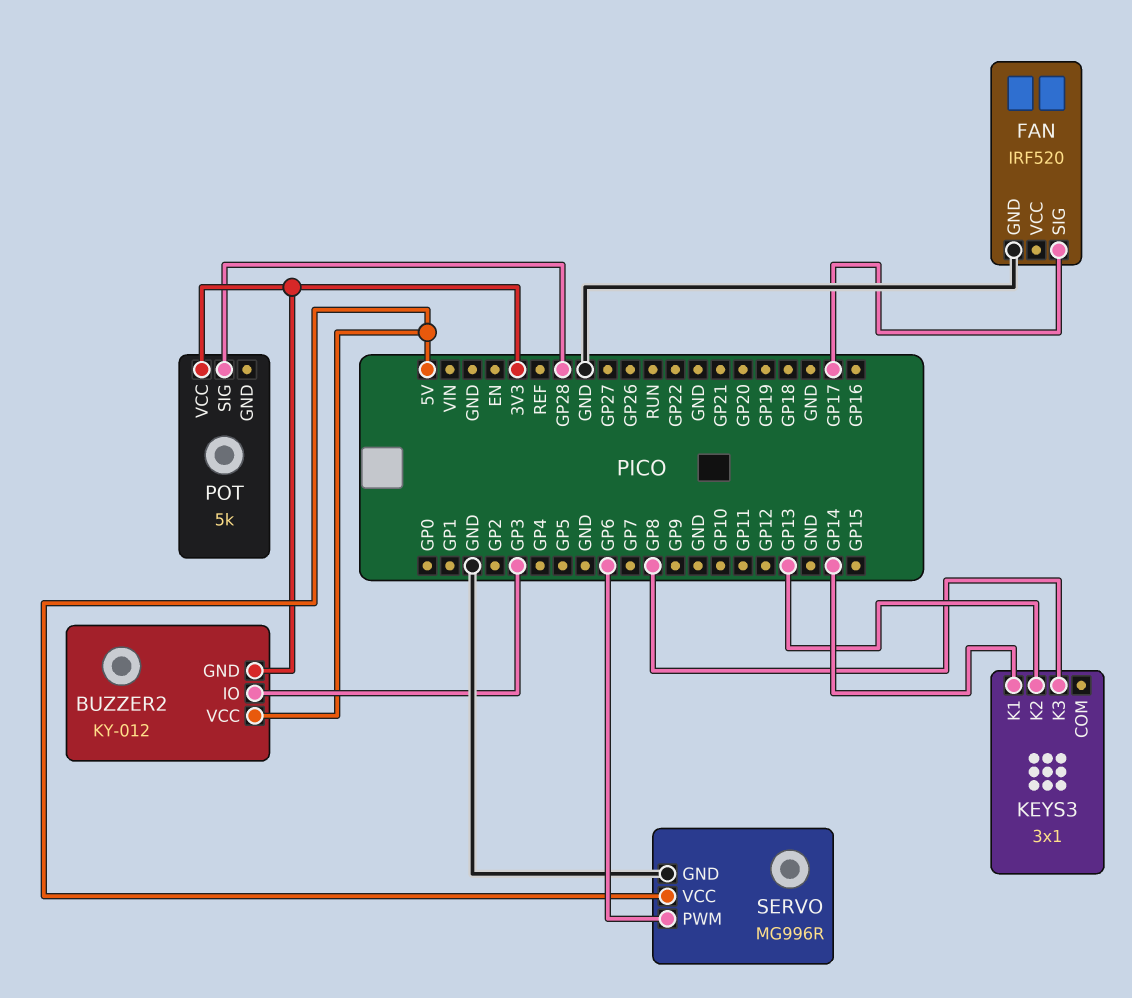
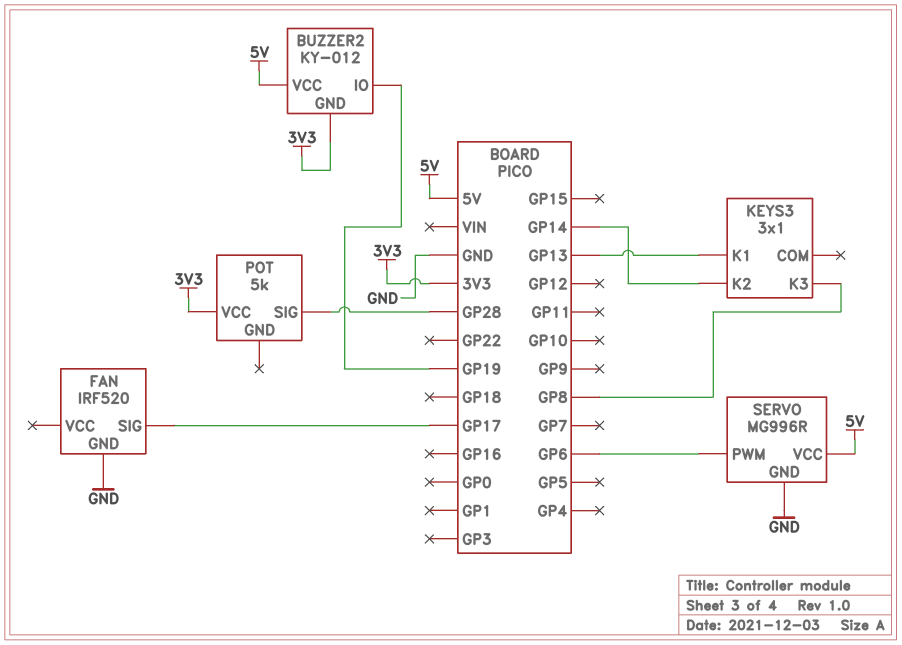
BUZZER2 pin IO: GP3 -> GP19
KEYS3 pin K1: GP14 -> GP13
KEYS3 pin K2: GP13 -> GP14

